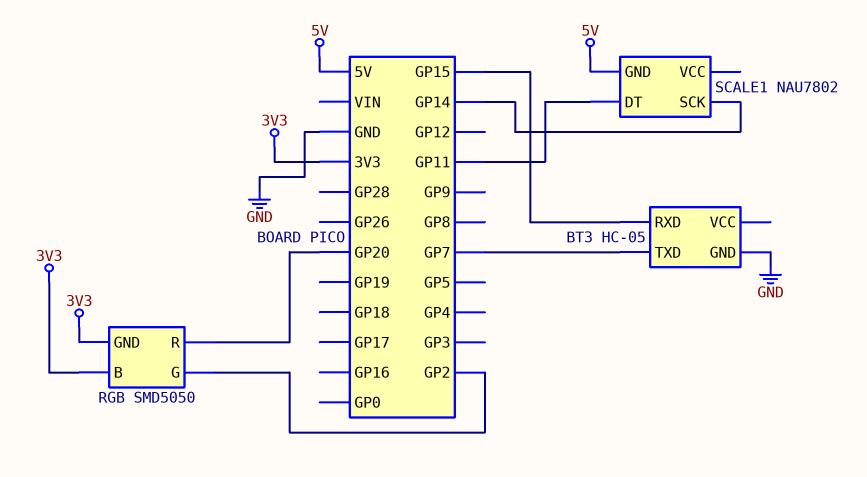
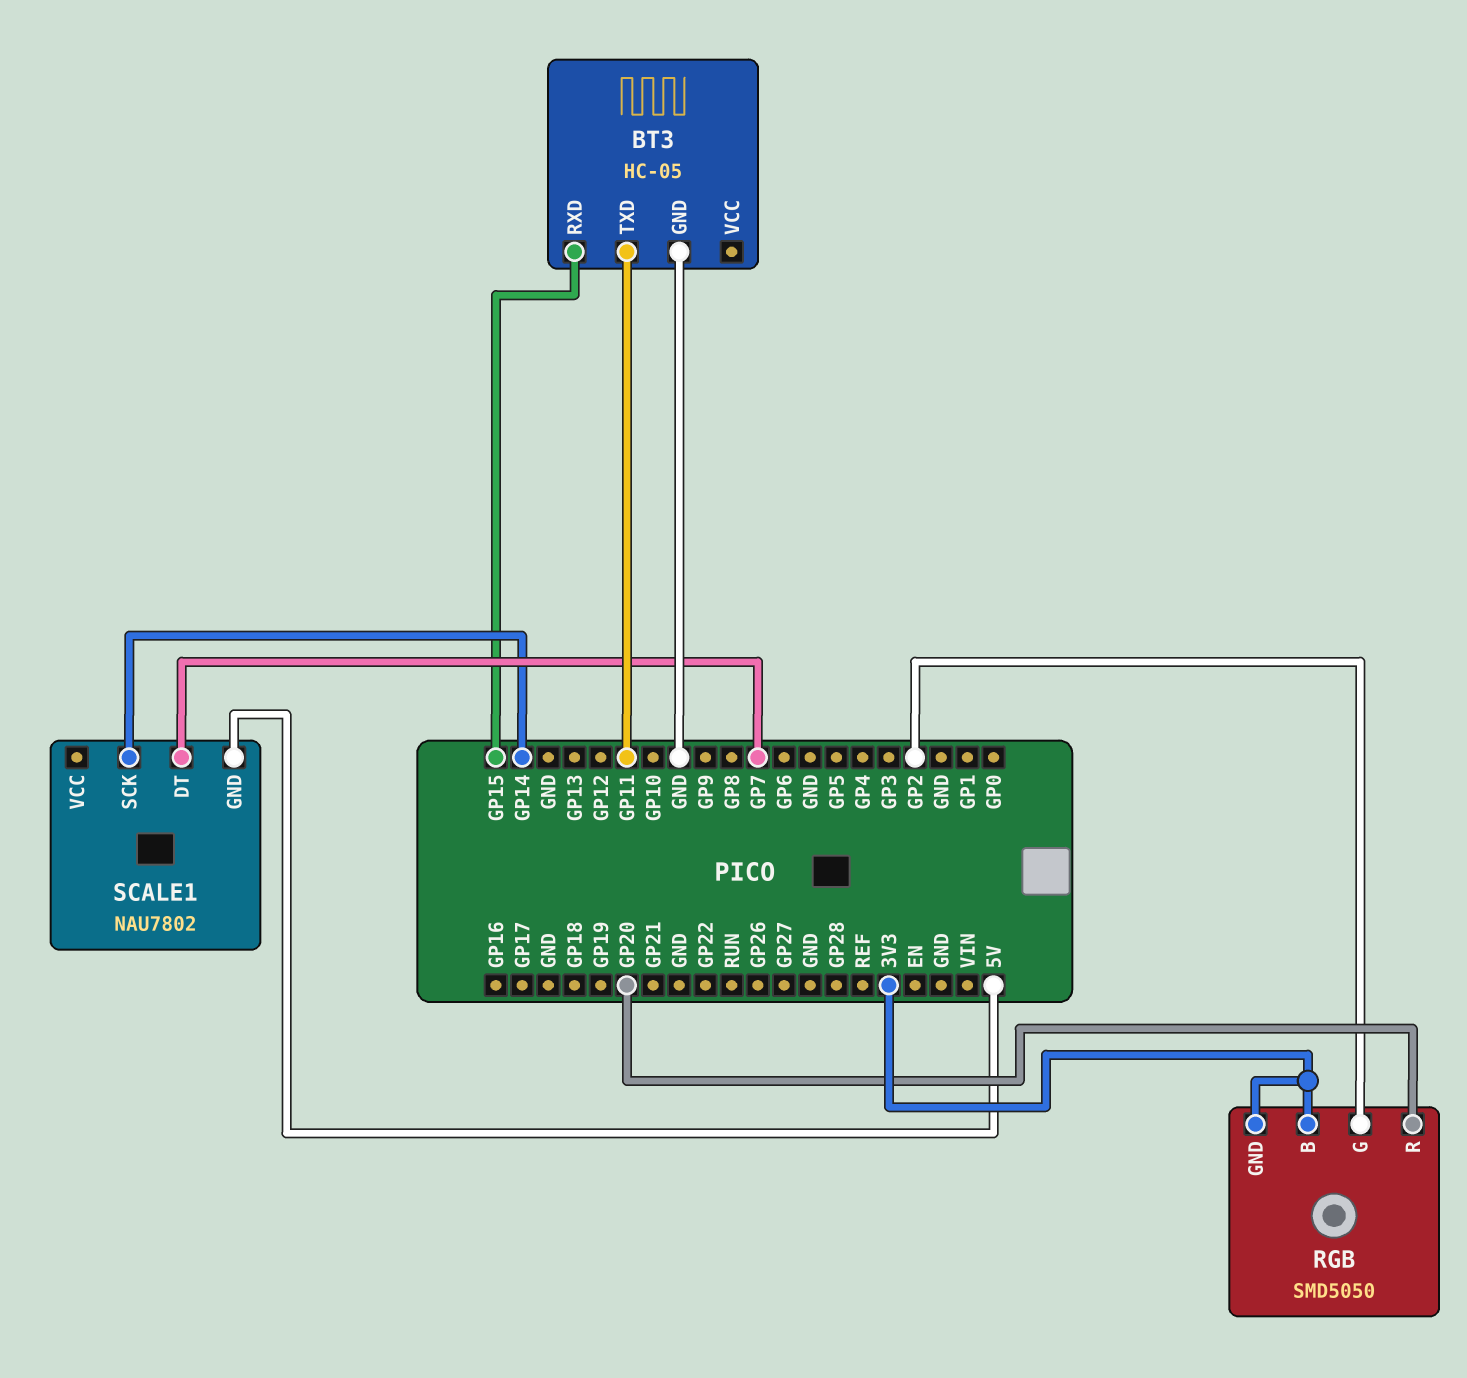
BT3 pin TXD: GP7 -> GP11
SCALE1 pin DT: GP11 -> GP7

